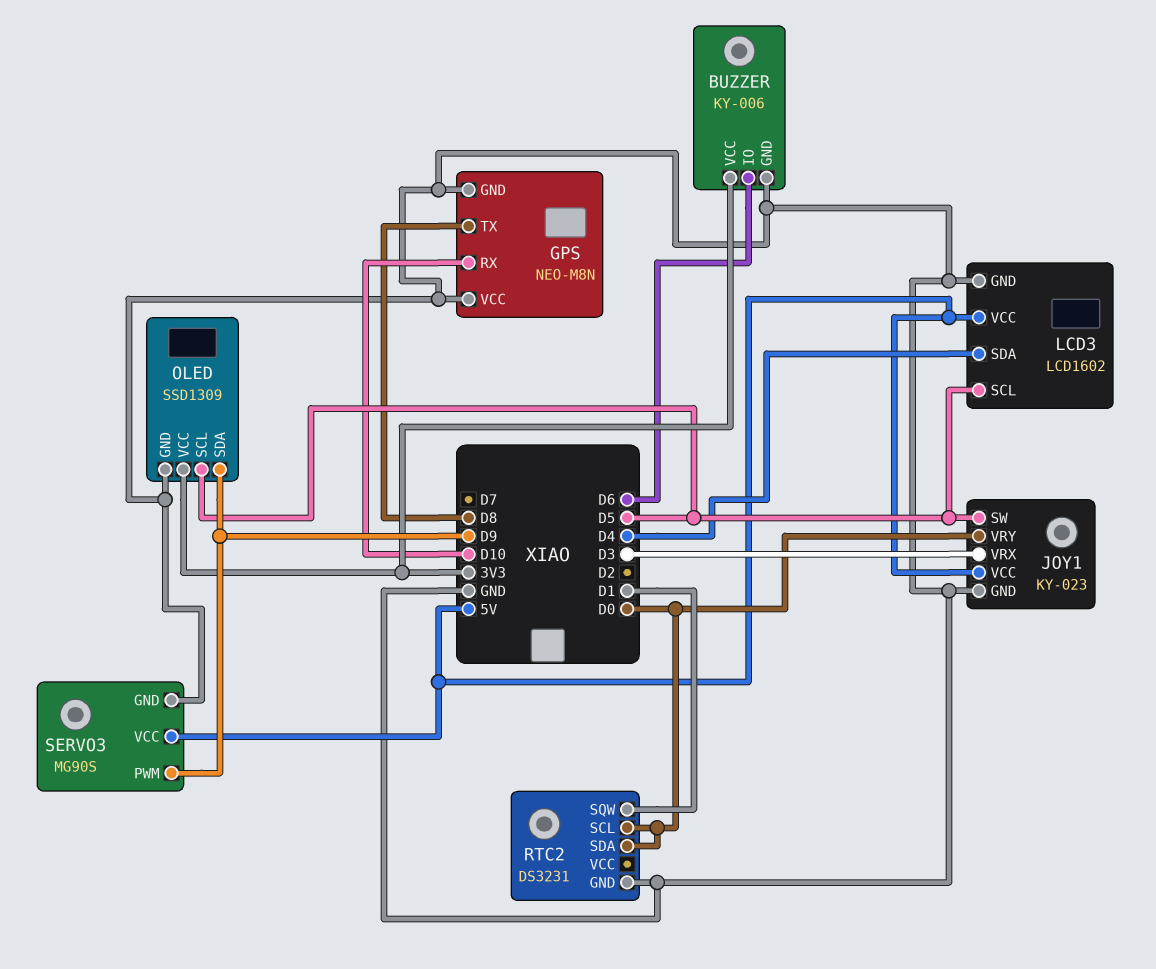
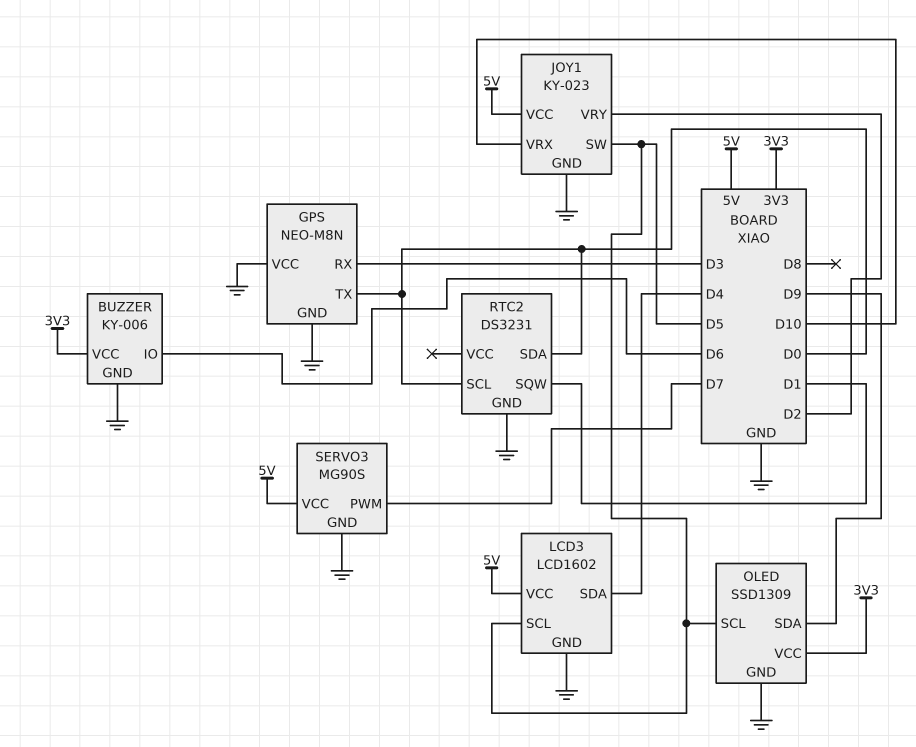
GPS pin RX: D10 -> D3
GPS pin TX: D8 -> D0
JOY1 pin VRX: D3 -> D10
JOY1 pin VRY: D0 -> D2
SERVO3 pin PWM: D9 -> D7

